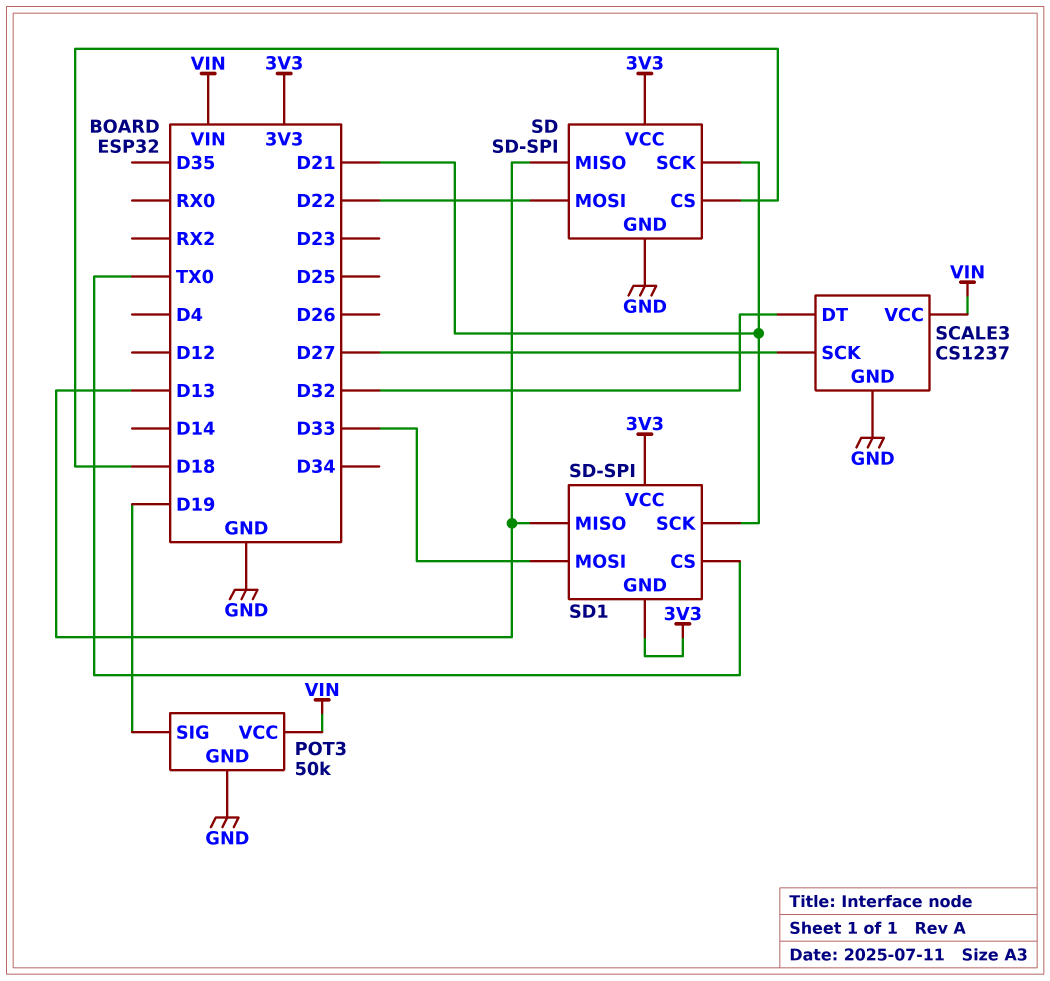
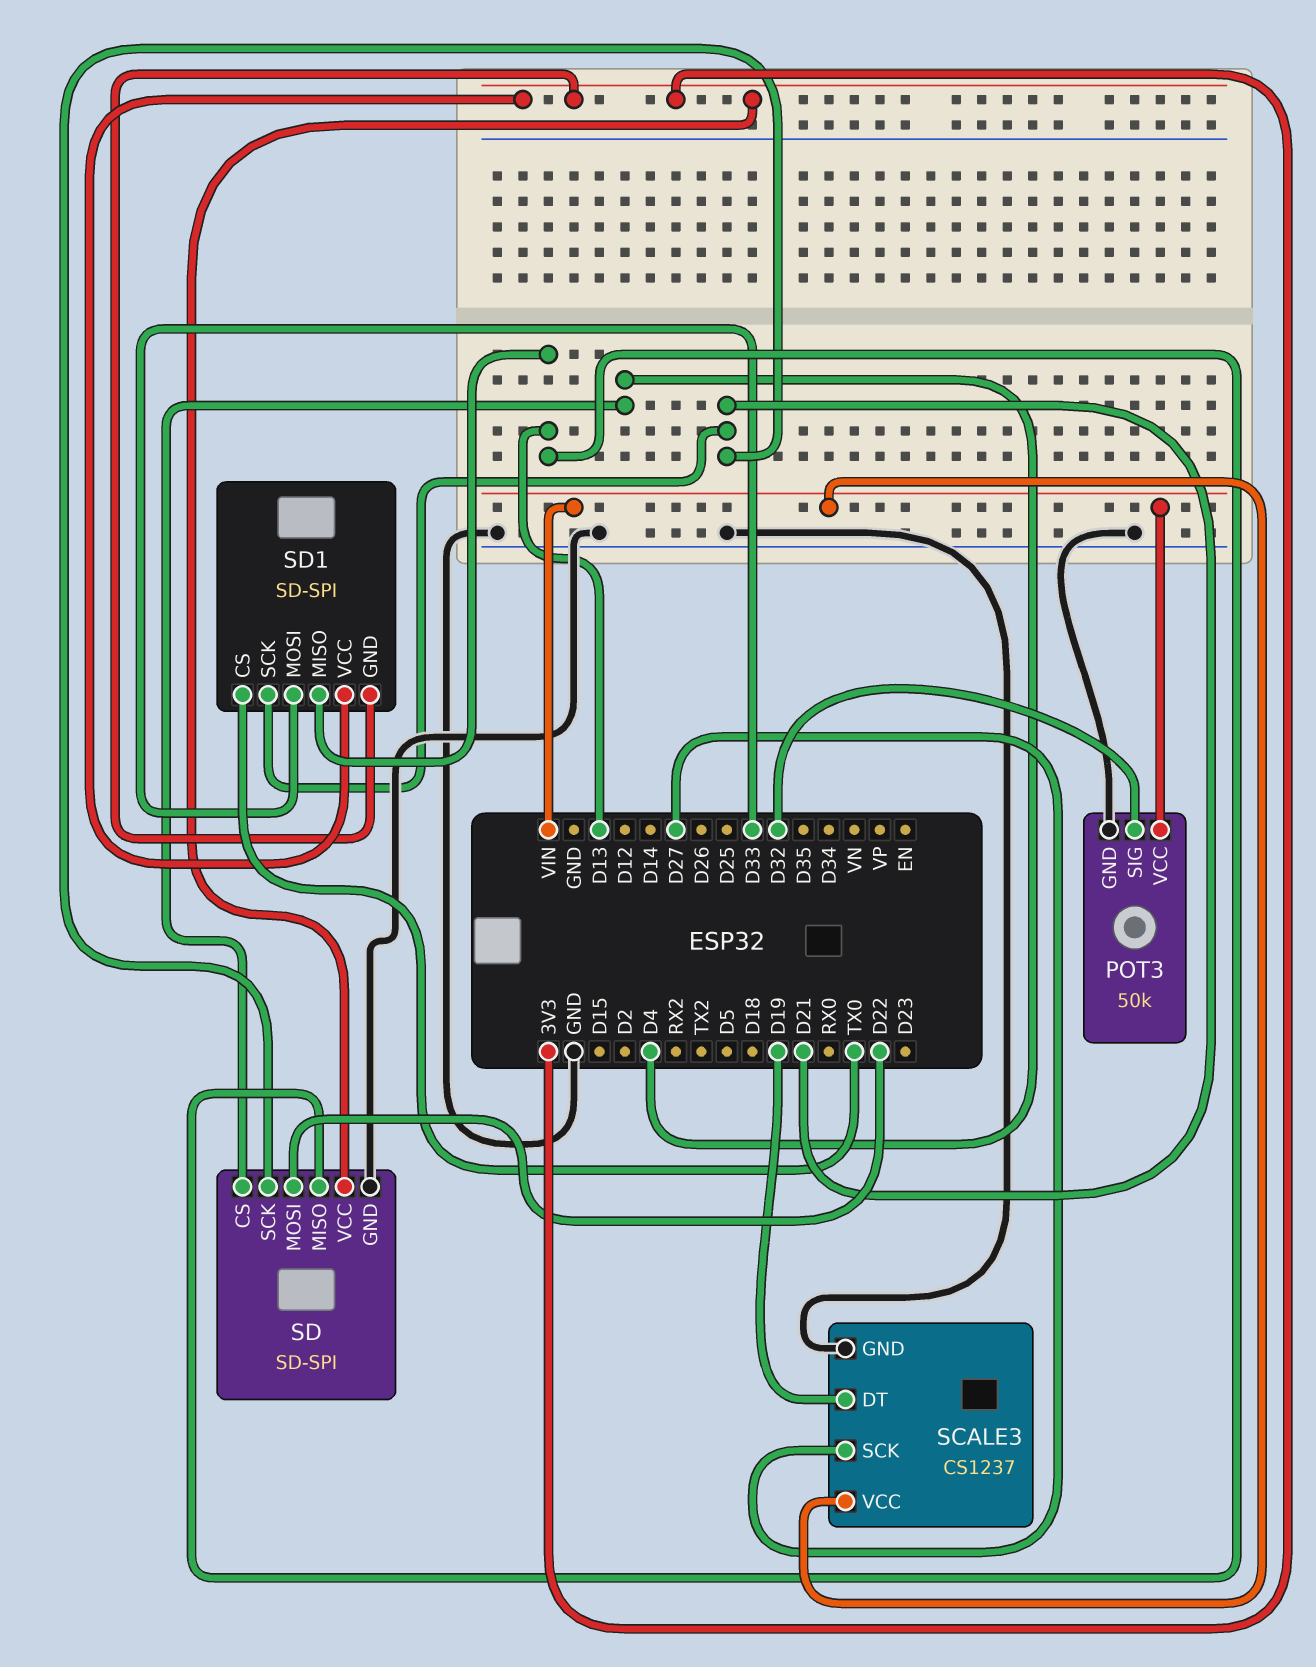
POT3 pin SIG: D19 -> D32
SCALE3 pin DT: D32 -> D19
SD pin CS: D18 -> D4

